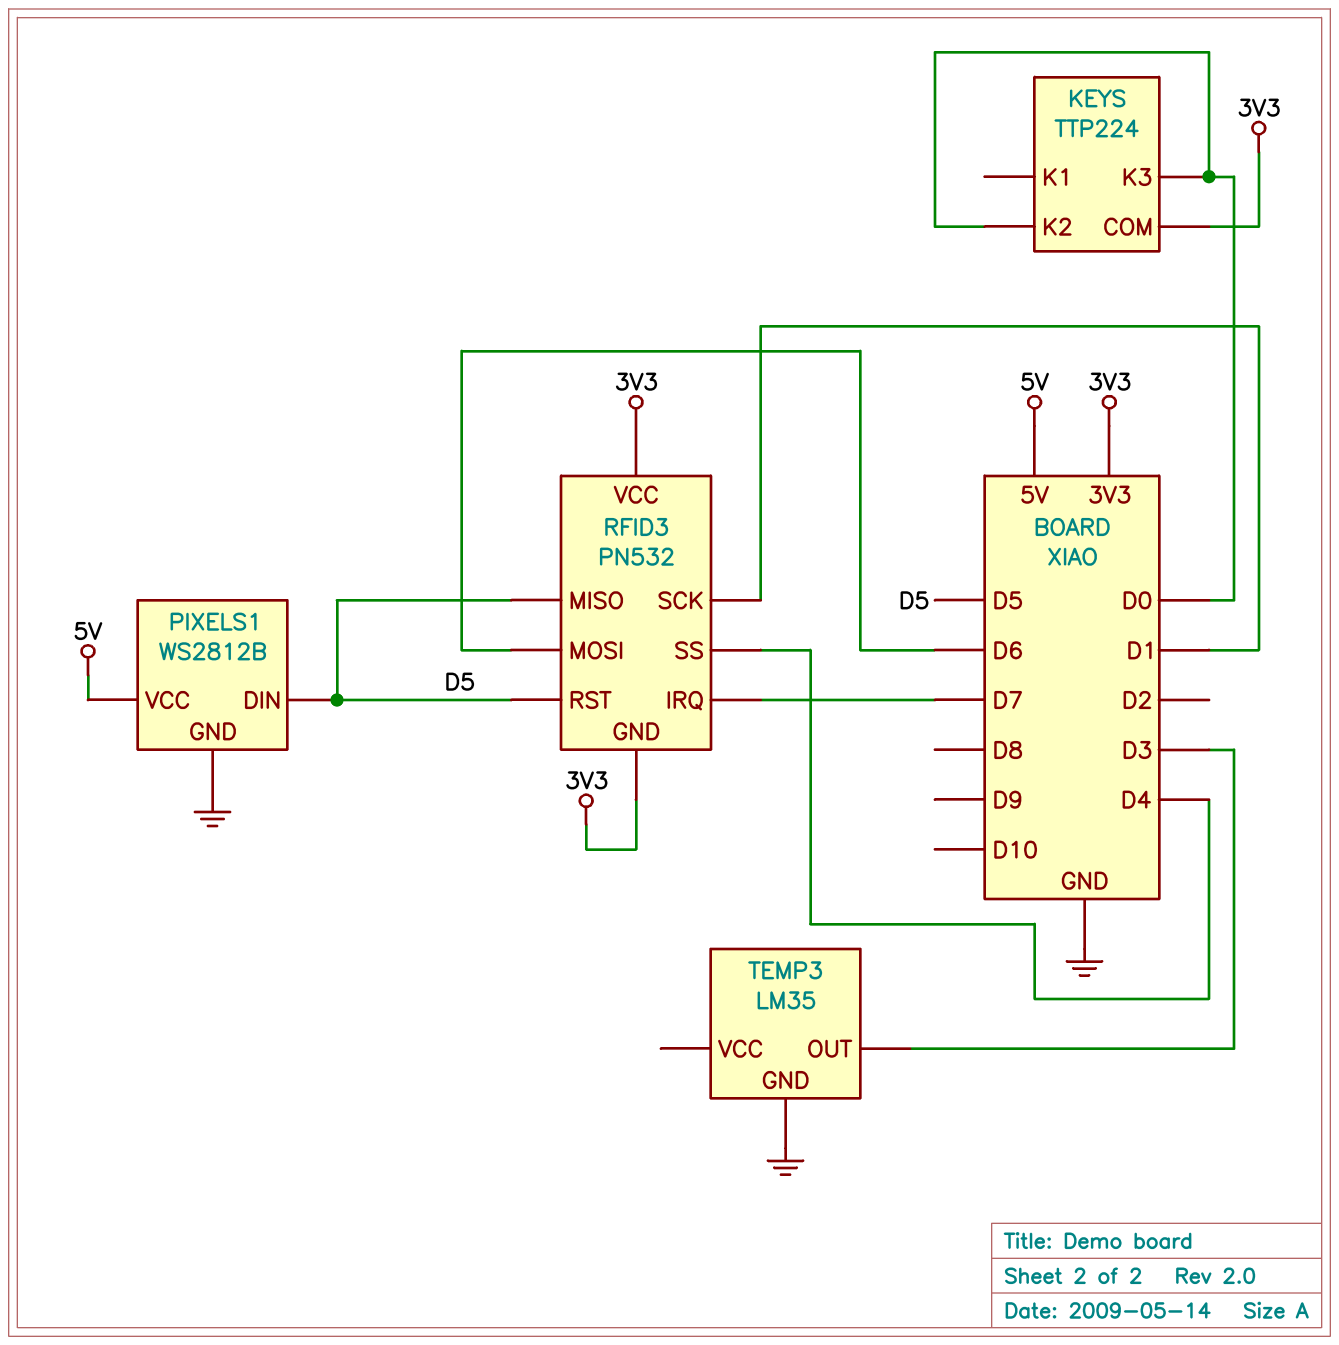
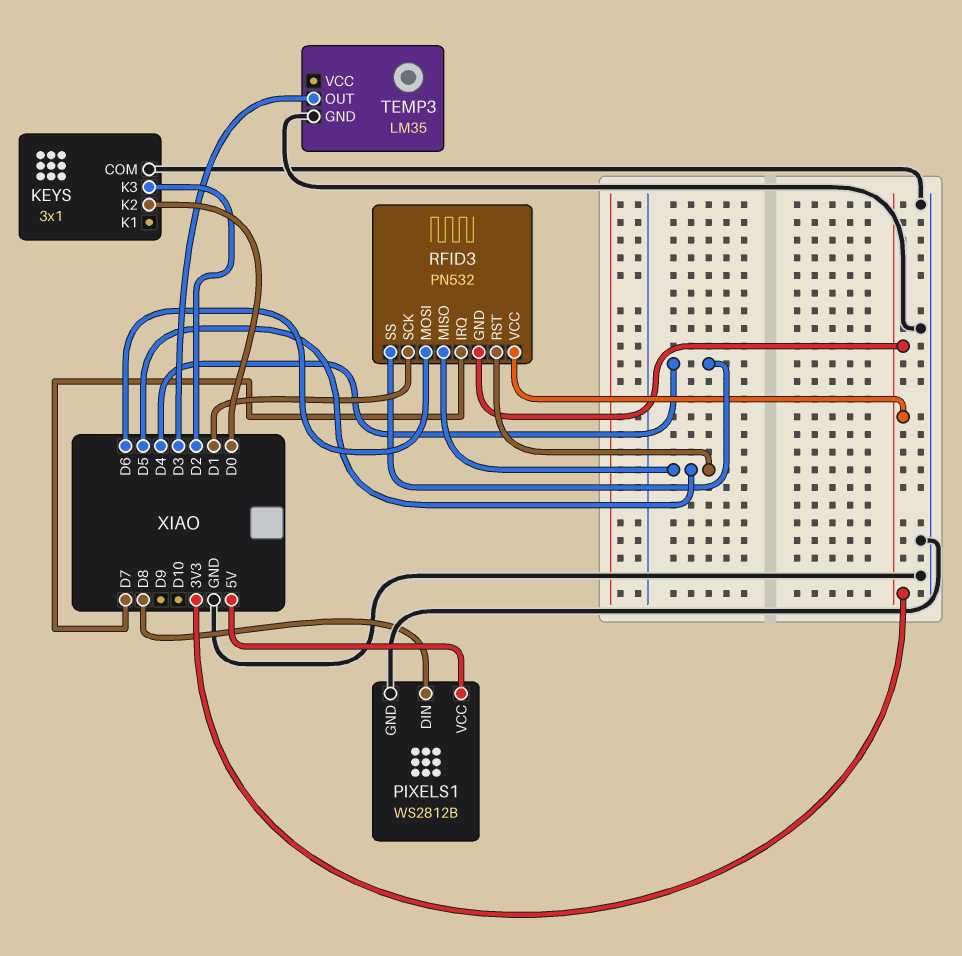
KEYS: TTP224 -> 3x1
KEYS pin COM: 3V3 -> GND
KEYS pin K3: D0 -> D2
PIXELS1 pin DIN: D5 -> D8

